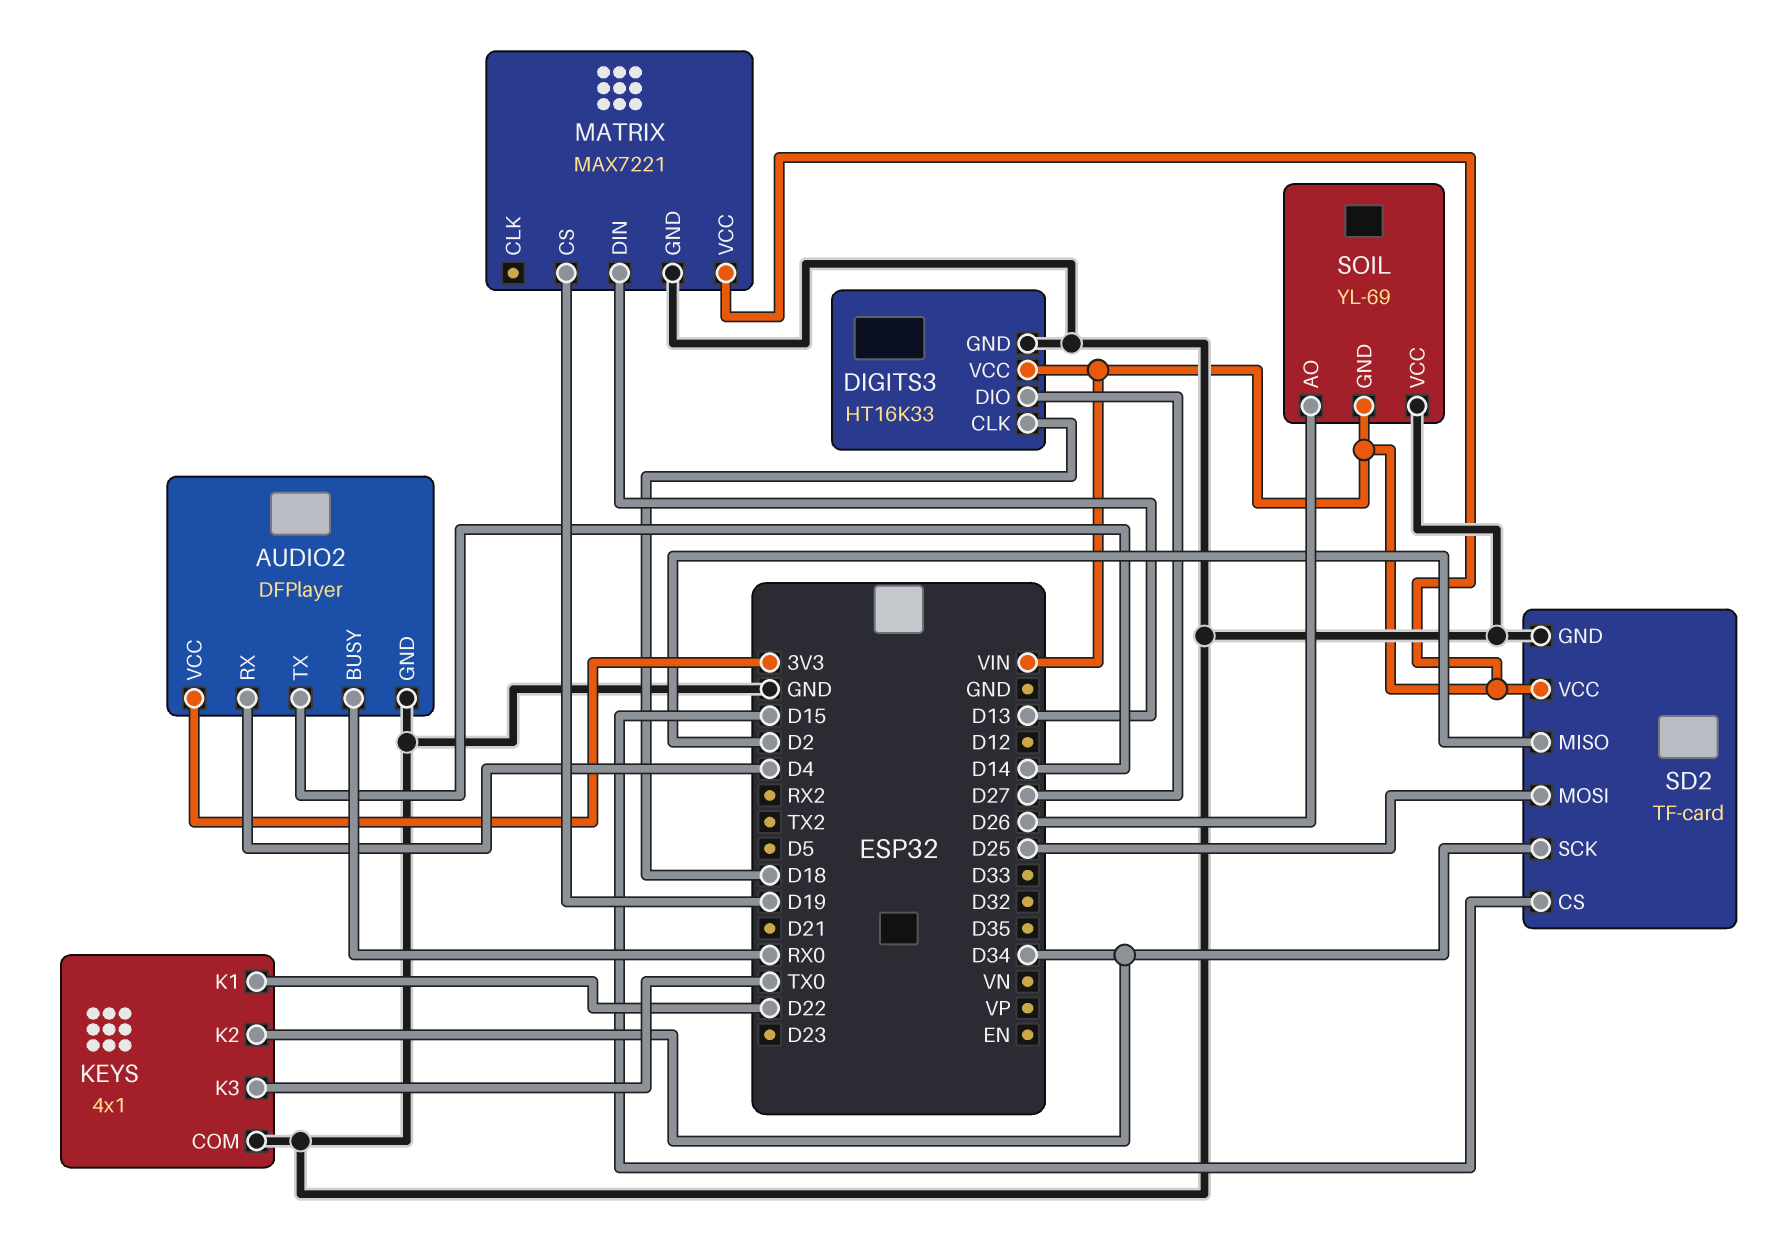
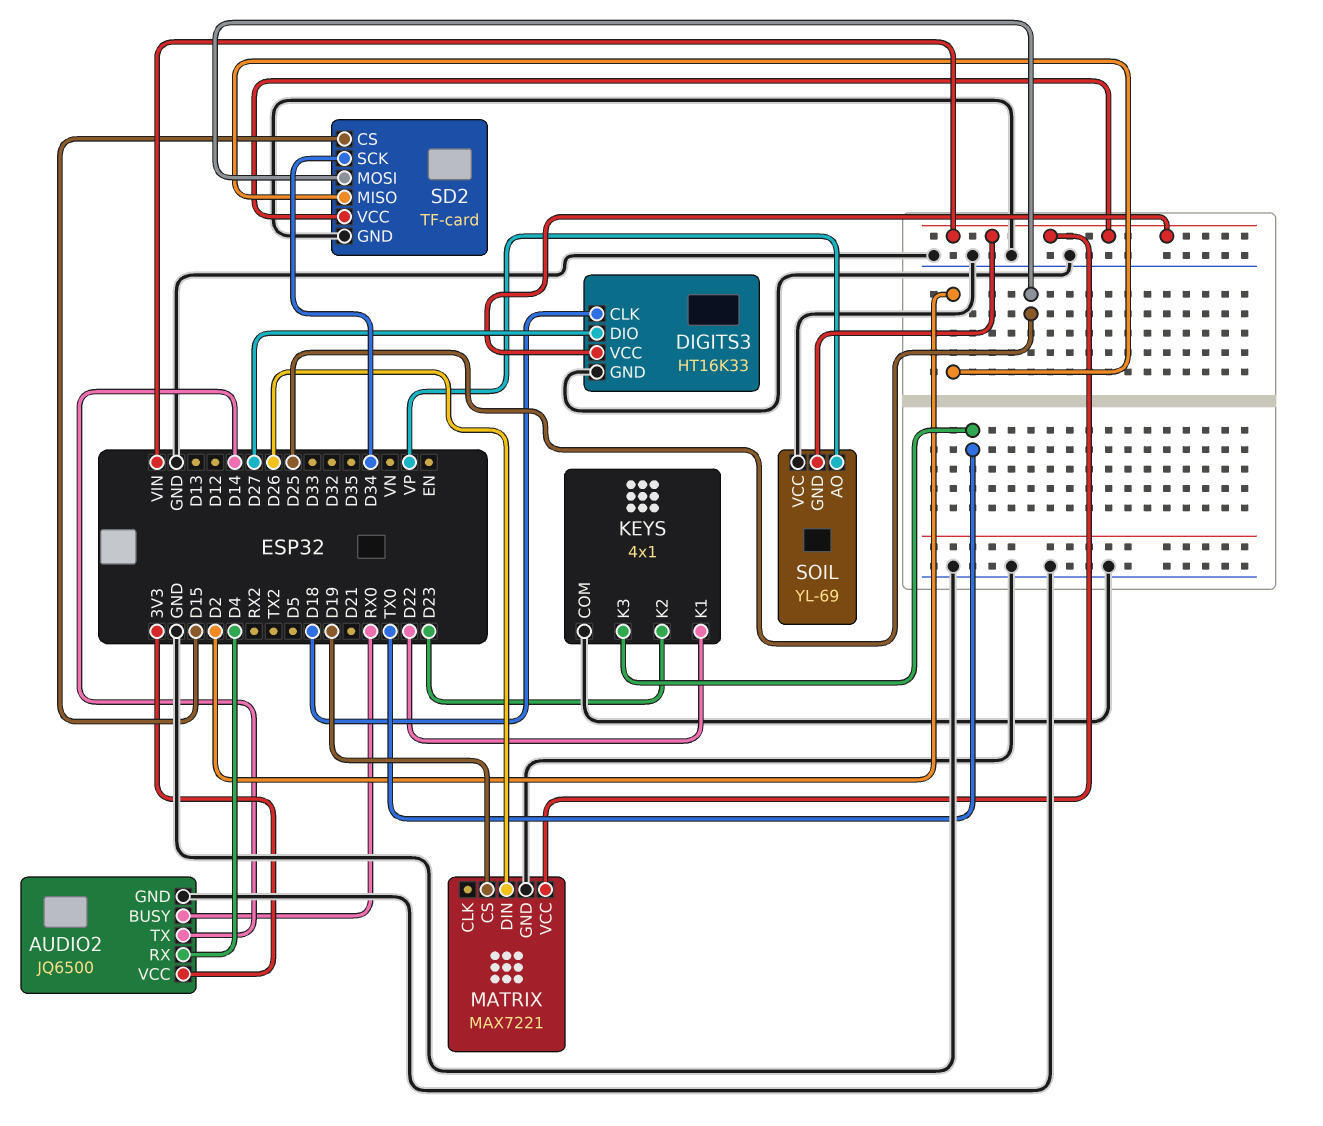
AUDIO2: DFPlayer -> JQ6500
KEYS pin K2: D34 -> D23
MATRIX pin DIN: D13 -> D26
SOIL pin AO: D26 -> VP

